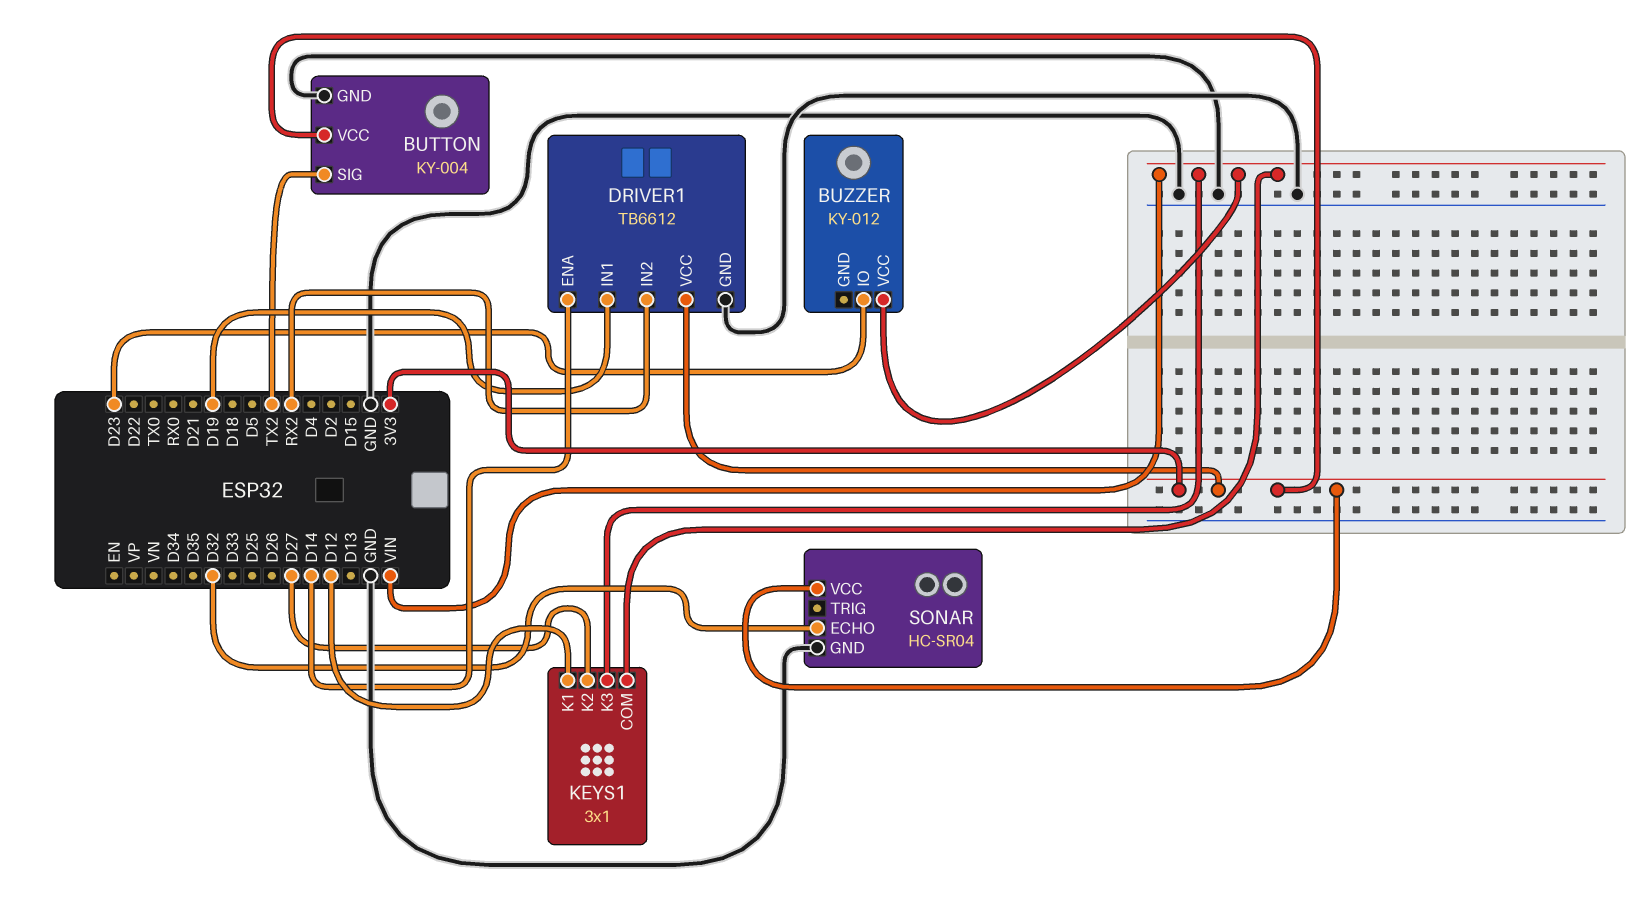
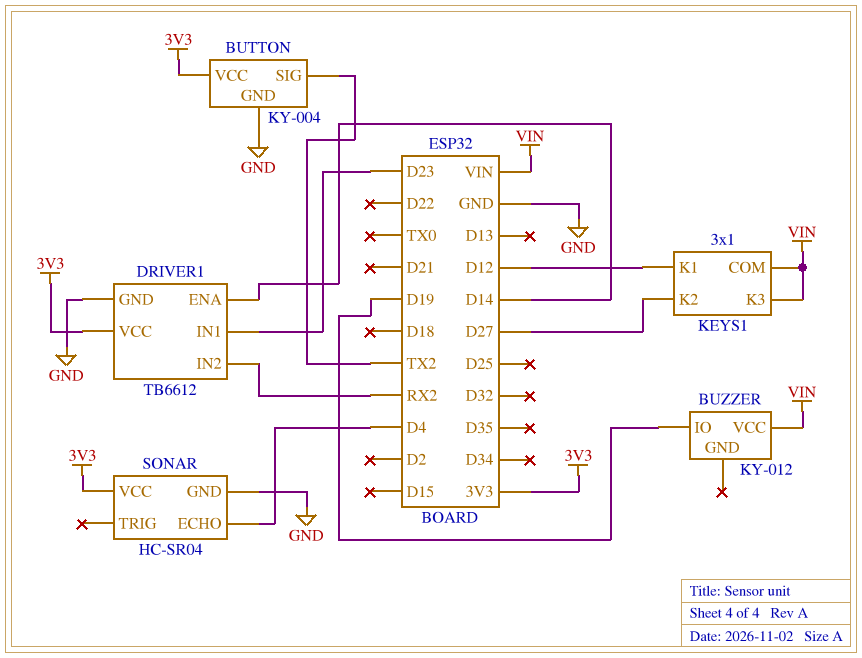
BUZZER pin IO: D23 -> D19
DRIVER1 pin IN1: D19 -> D23
SONAR pin ECHO: D32 -> D4

